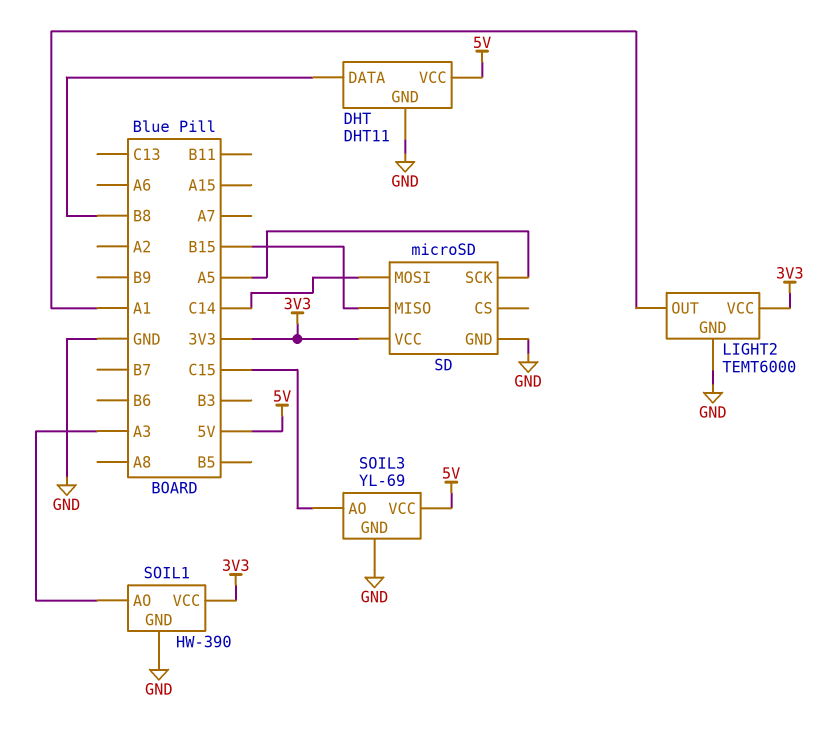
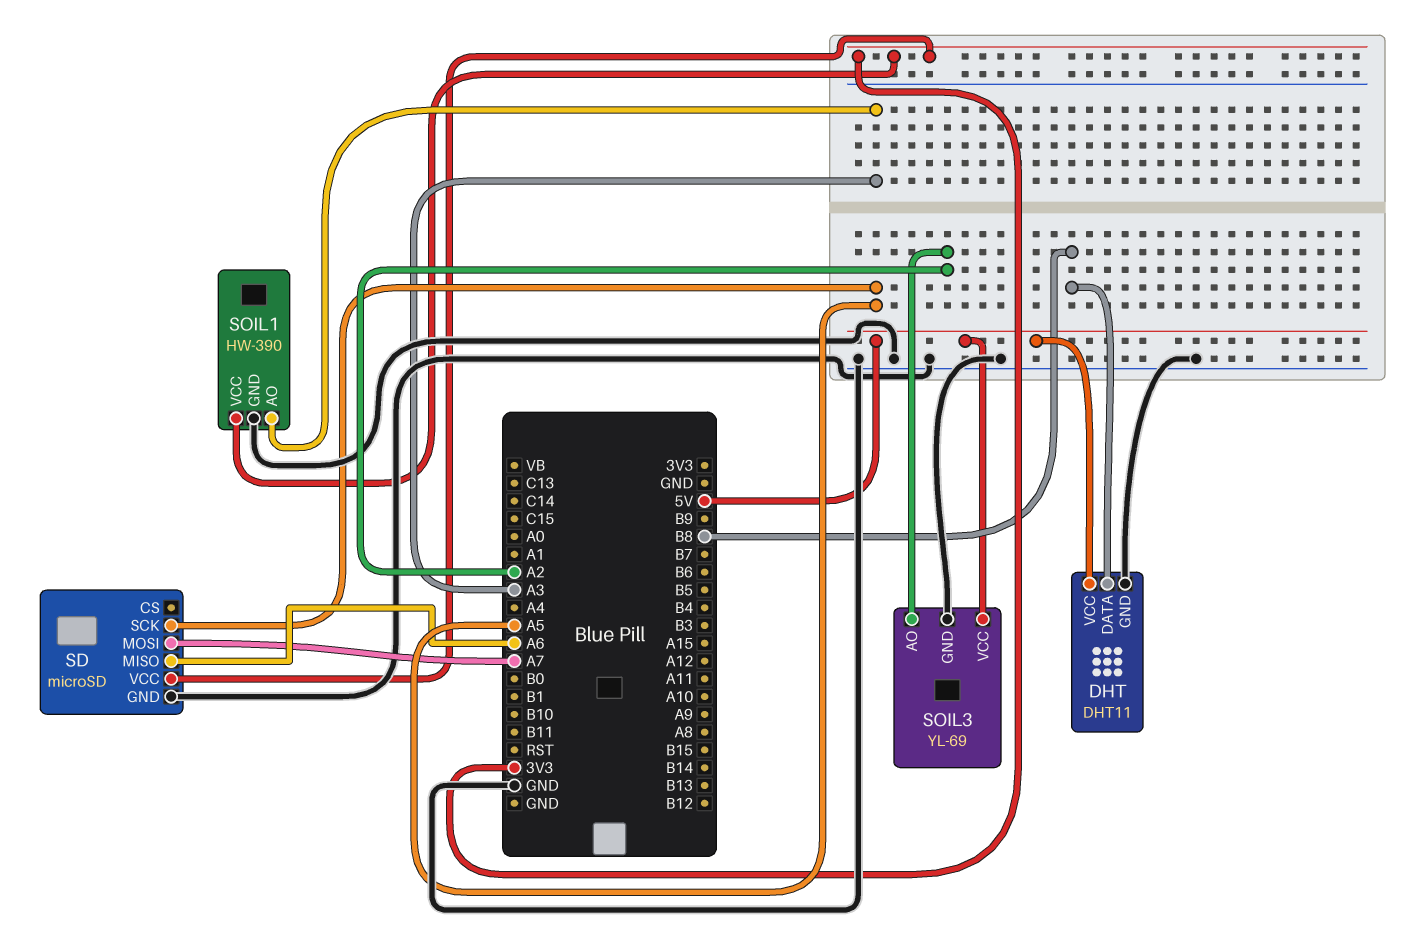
LIGHT2: TEMT6000 -> none
LIGHT2 pin GND: GND -> none
LIGHT2 pin OUT: A1 -> none
LIGHT2 pin VCC: 3V3 -> none
SD pin MISO: B15 -> A6
SD pin MOSI: C14 -> A7
SOIL3 pin AO: C15 -> A2

